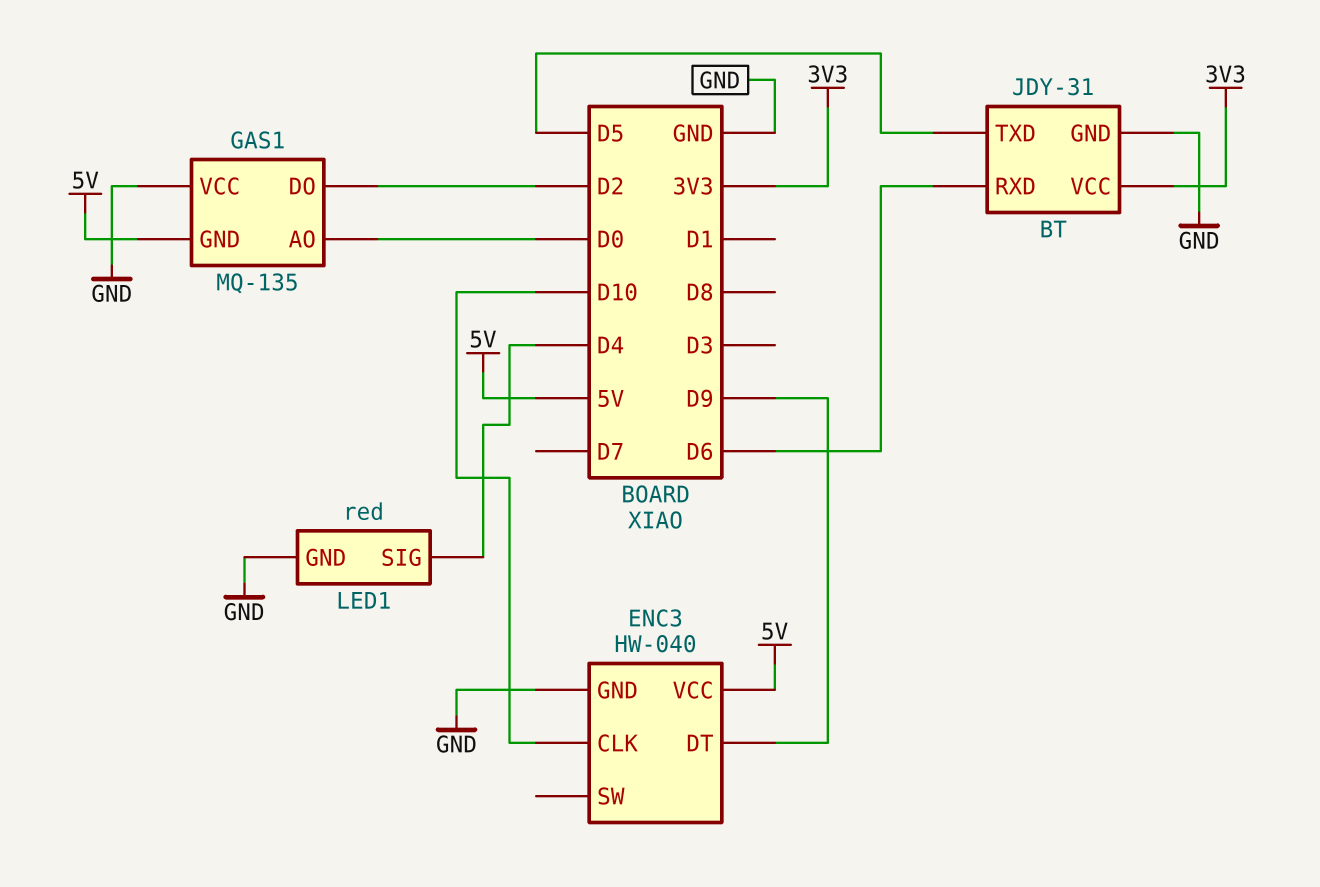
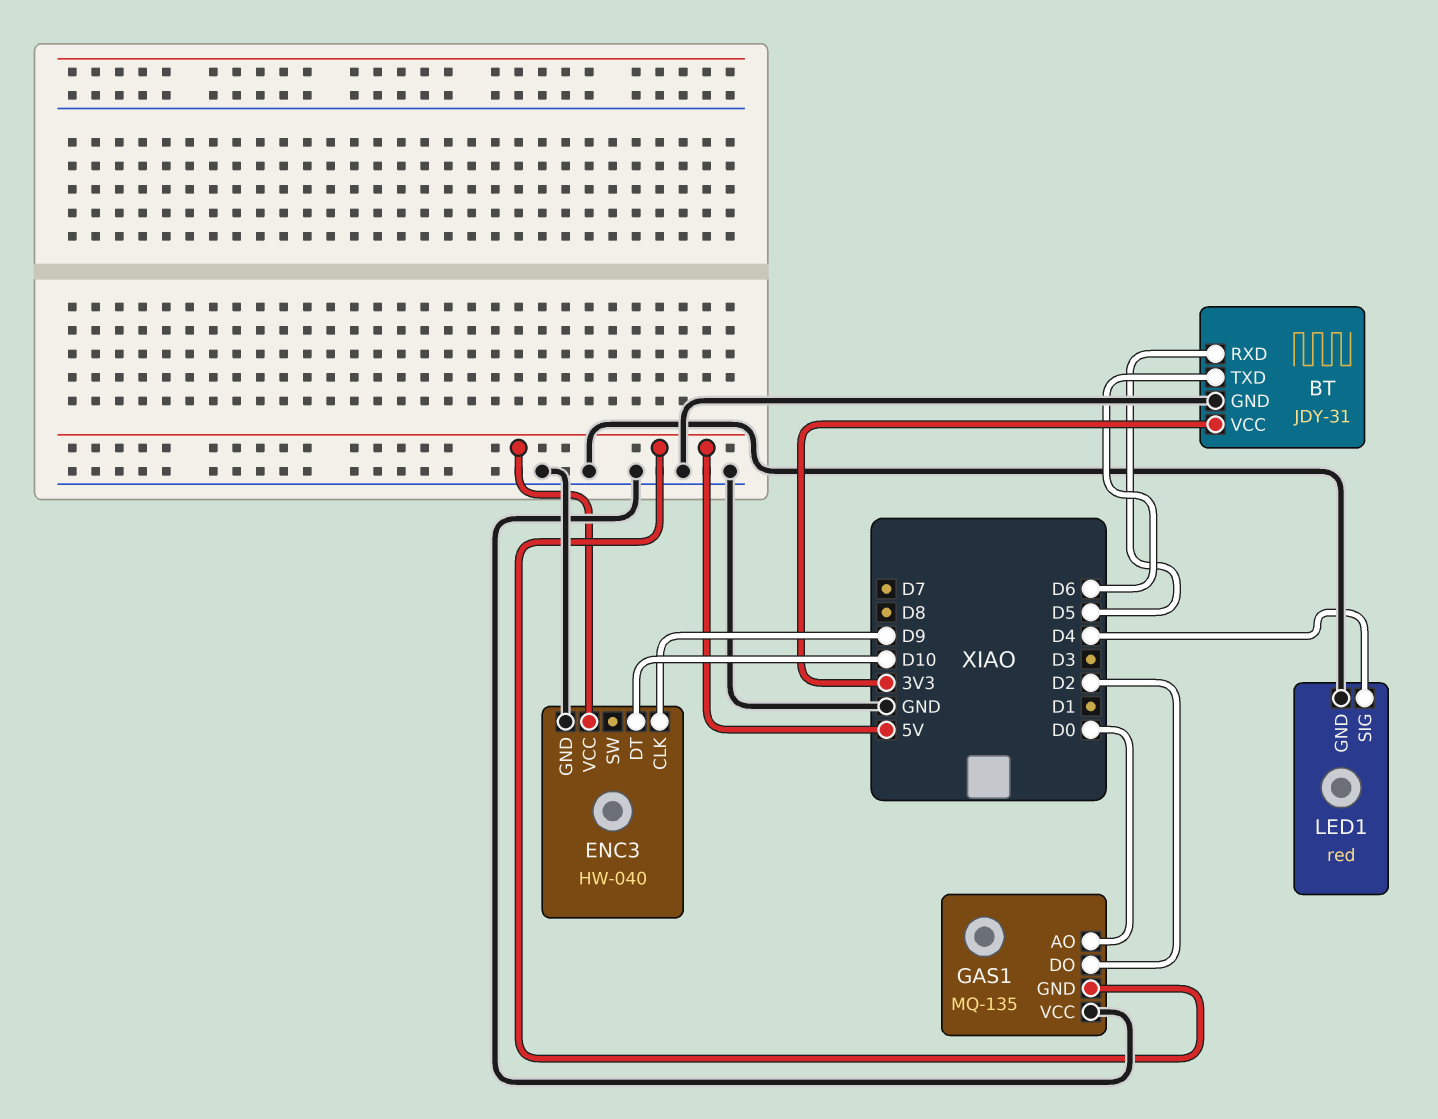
BT pin RXD: D6 -> D5
BT pin TXD: D5 -> D6
ENC3 pin CLK: D10 -> D9
ENC3 pin DT: D9 -> D10

